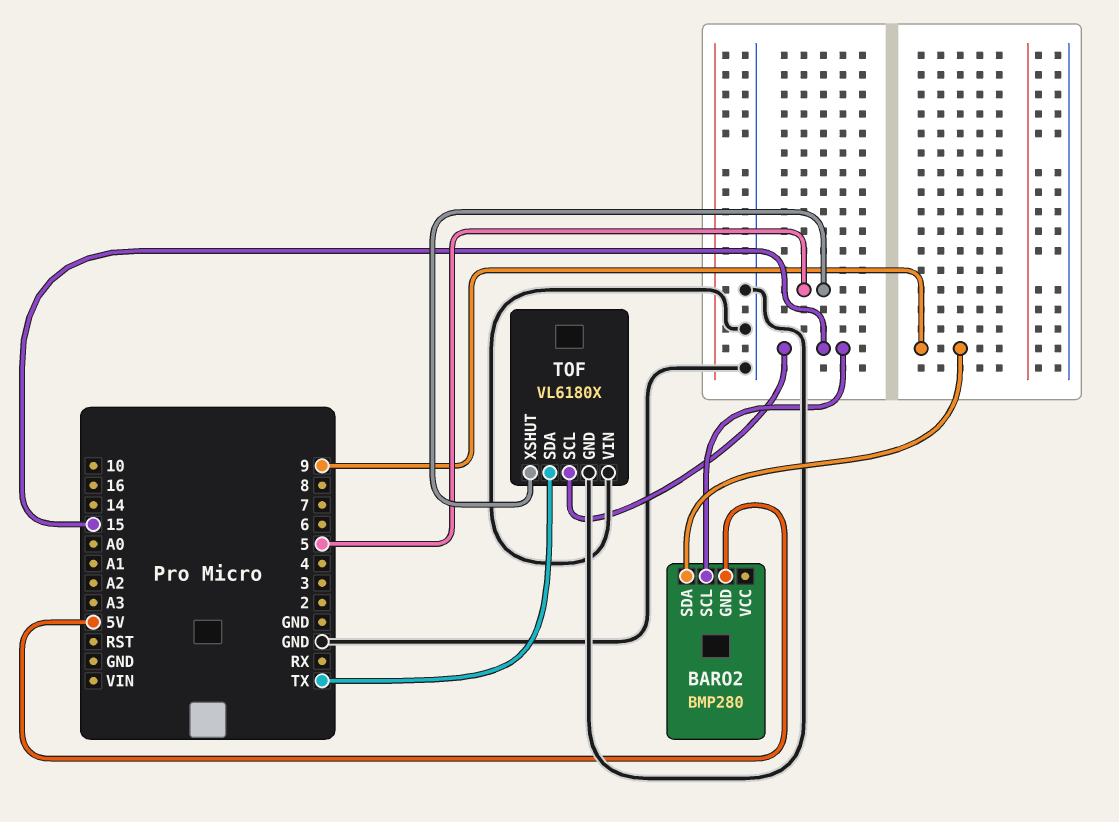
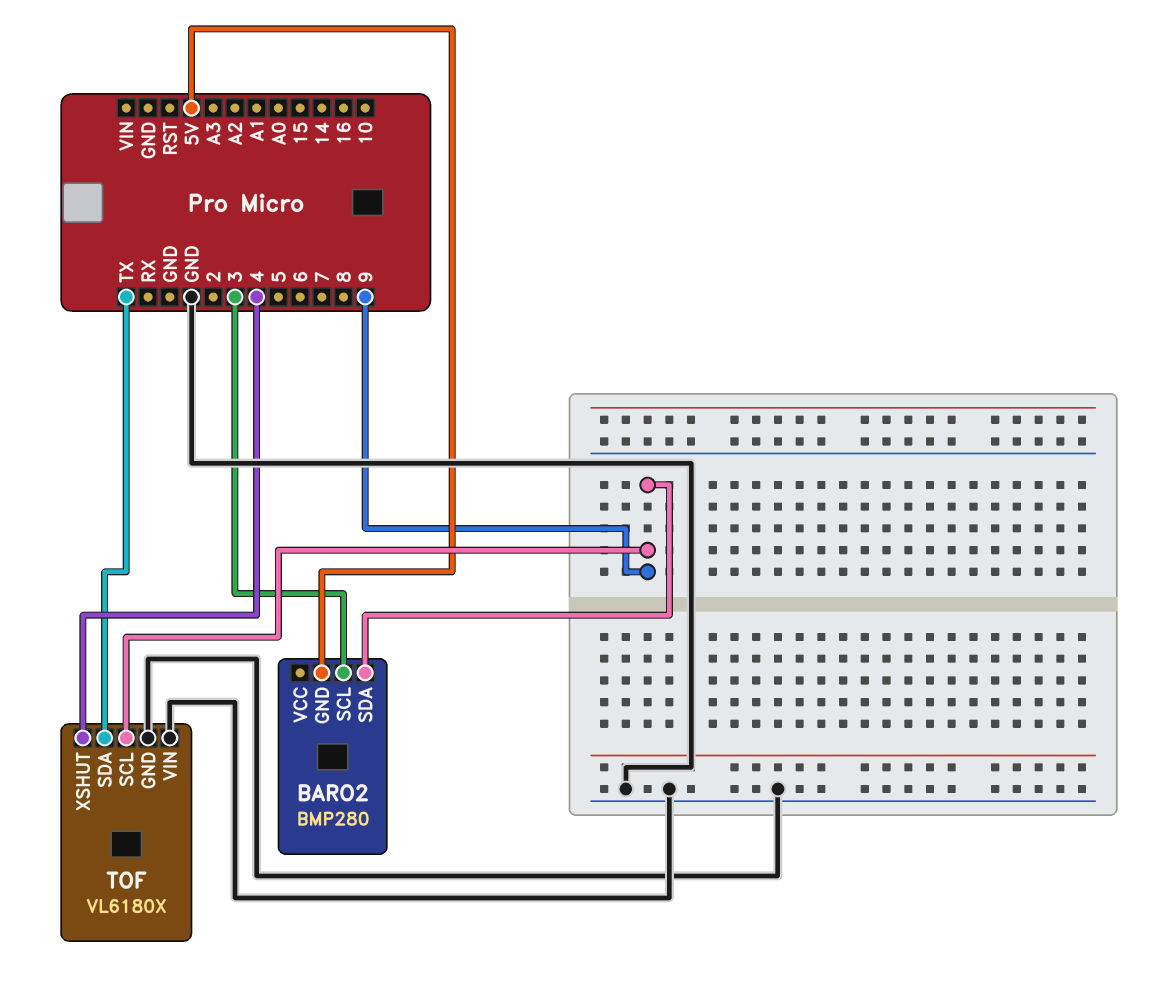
BARO2 pin SCL: 15 -> 3
TOF pin SCL: 15 -> 9
TOF pin XSHUT: 5 -> 4

